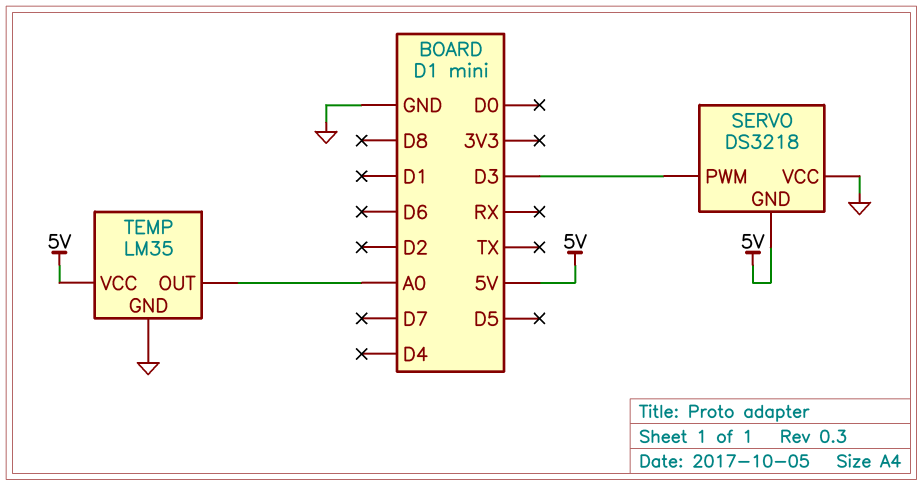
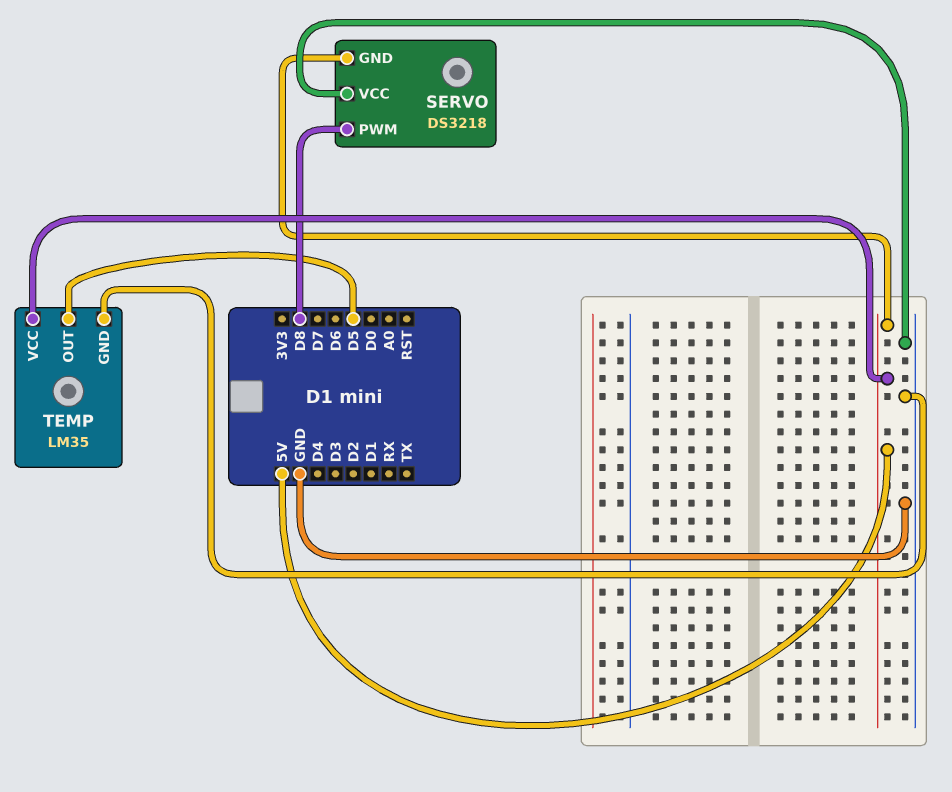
SERVO pin PWM: D3 -> D8
TEMP pin OUT: A0 -> D5

